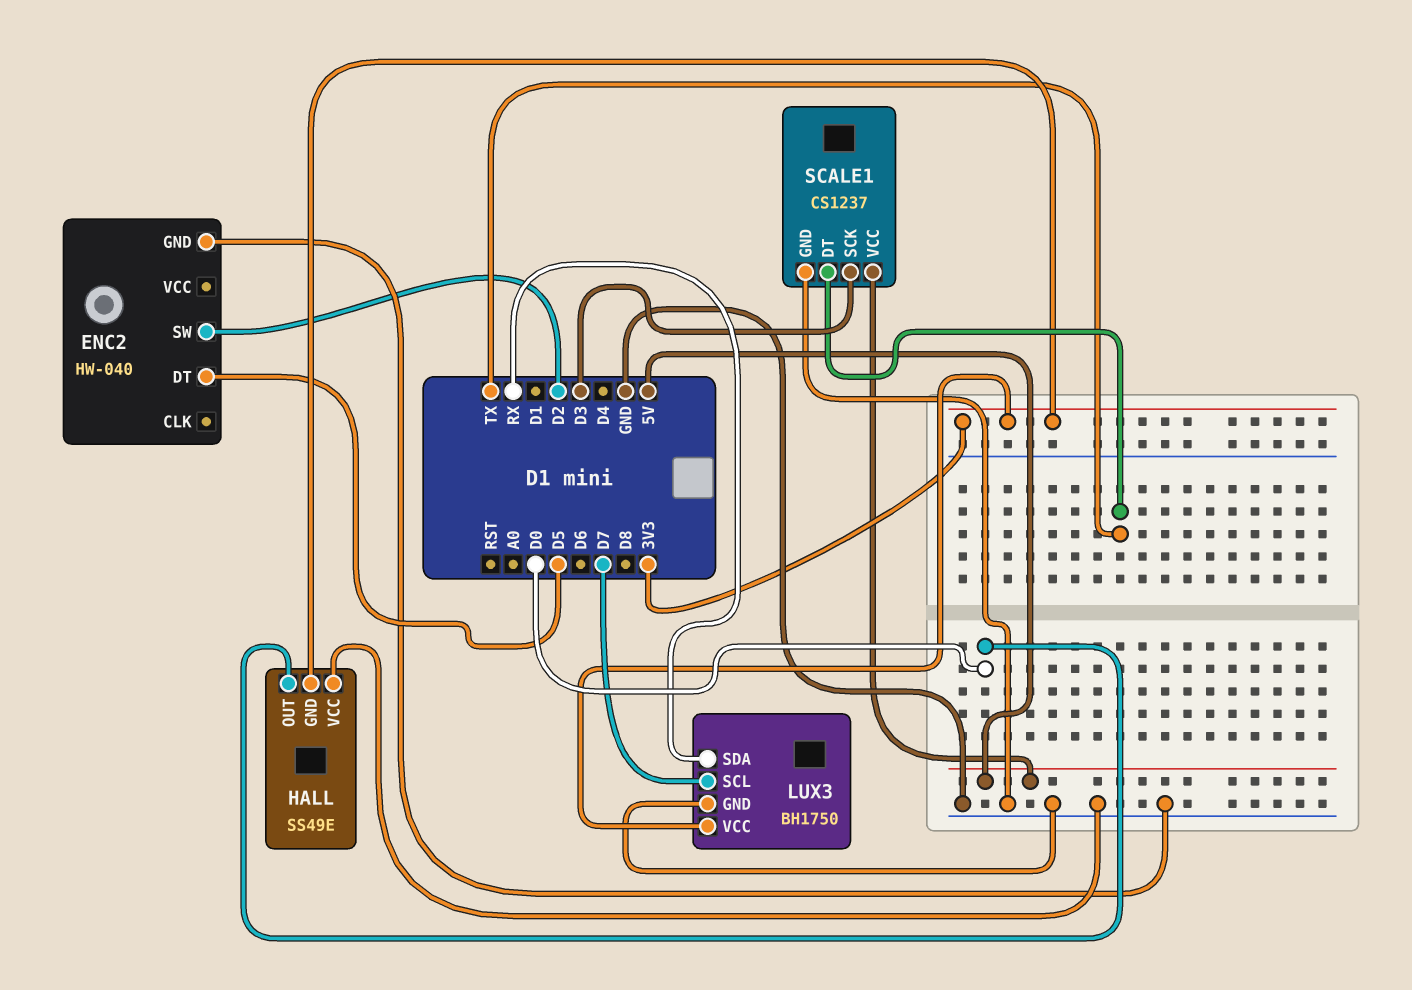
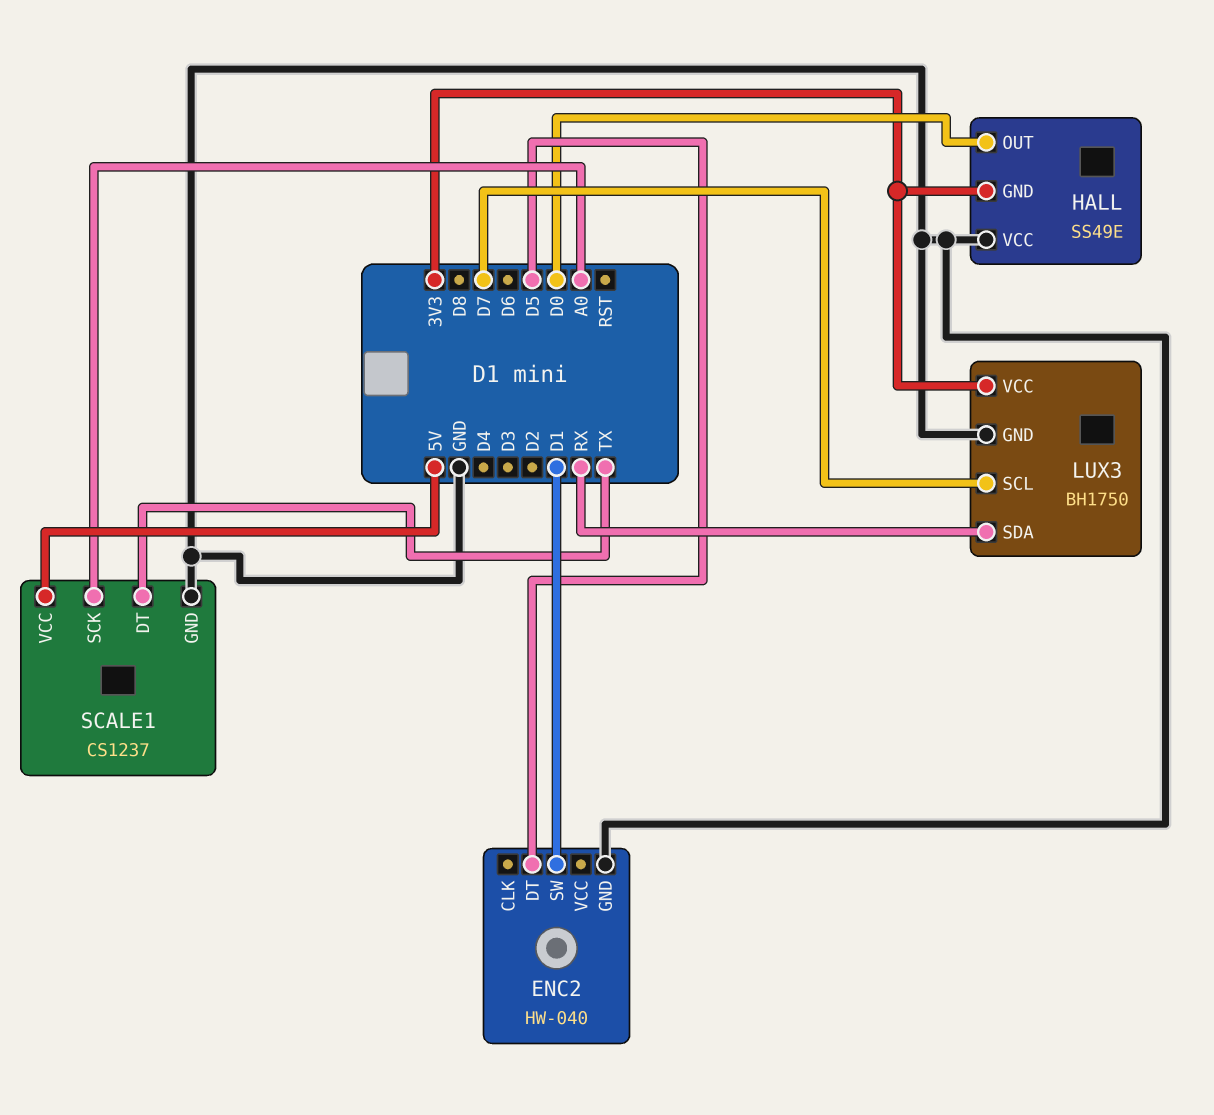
ENC2 pin SW: D2 -> D1
SCALE1 pin SCK: D3 -> A0

